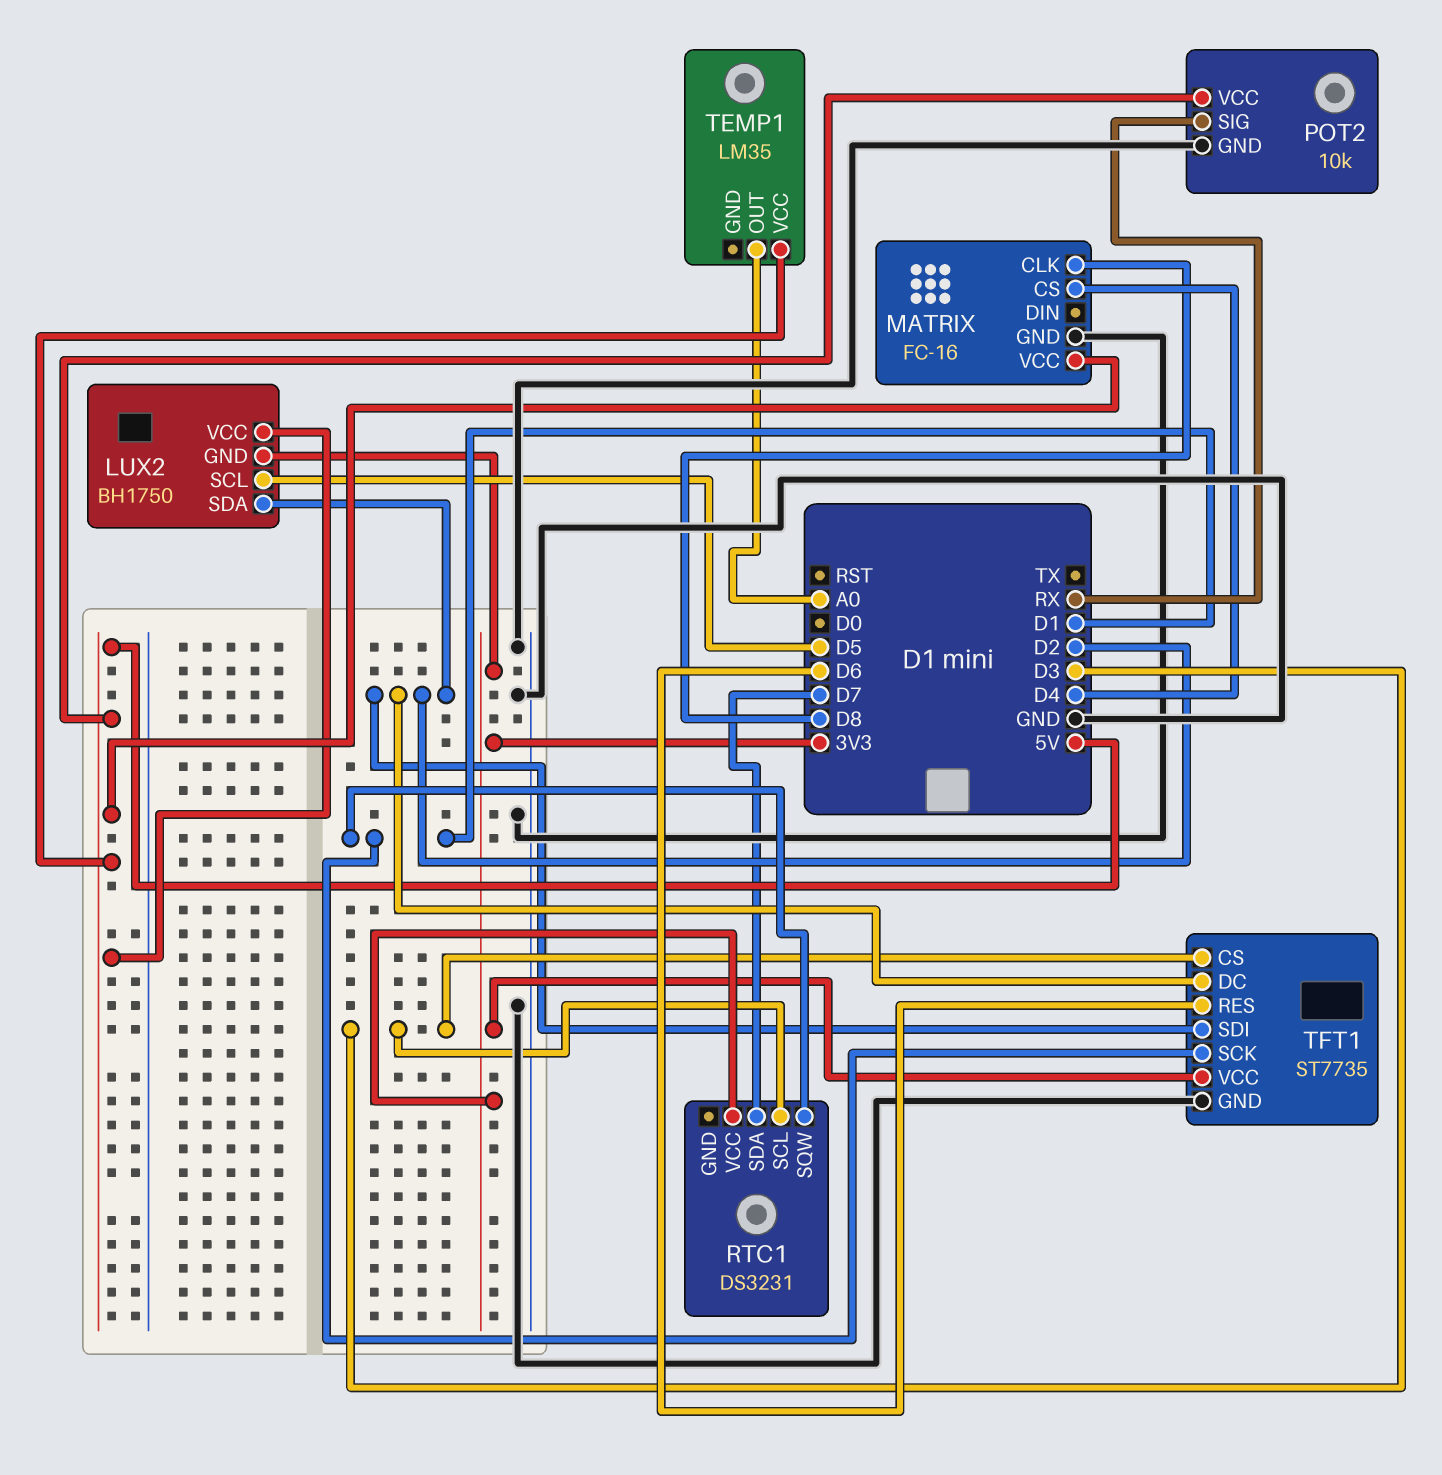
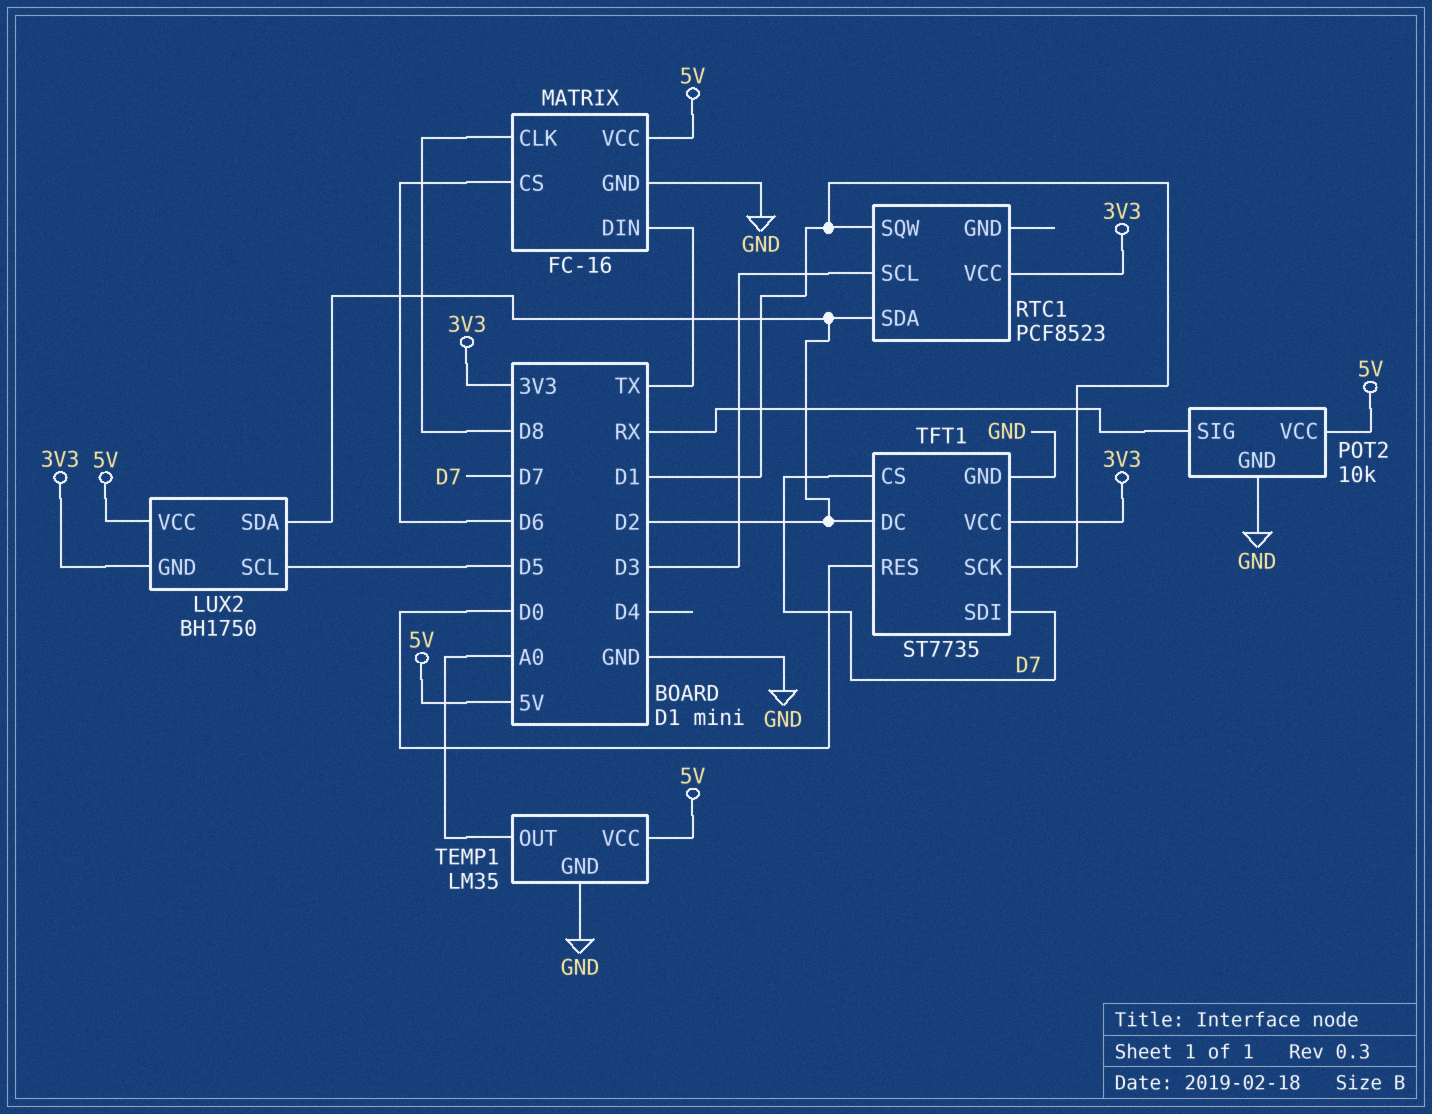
MATRIX pin CS: D4 -> D6
MATRIX pin DIN: none -> TX
RTC1: DS3231 -> PCF8523
RTC1 pin SDA: D7 -> D2
TEMP1 pin GND: none -> GND
TFT1 pin CS: D3 -> D7
TFT1 pin RES: D6 -> D0
TFT1 pin SDI: D2 -> D7

